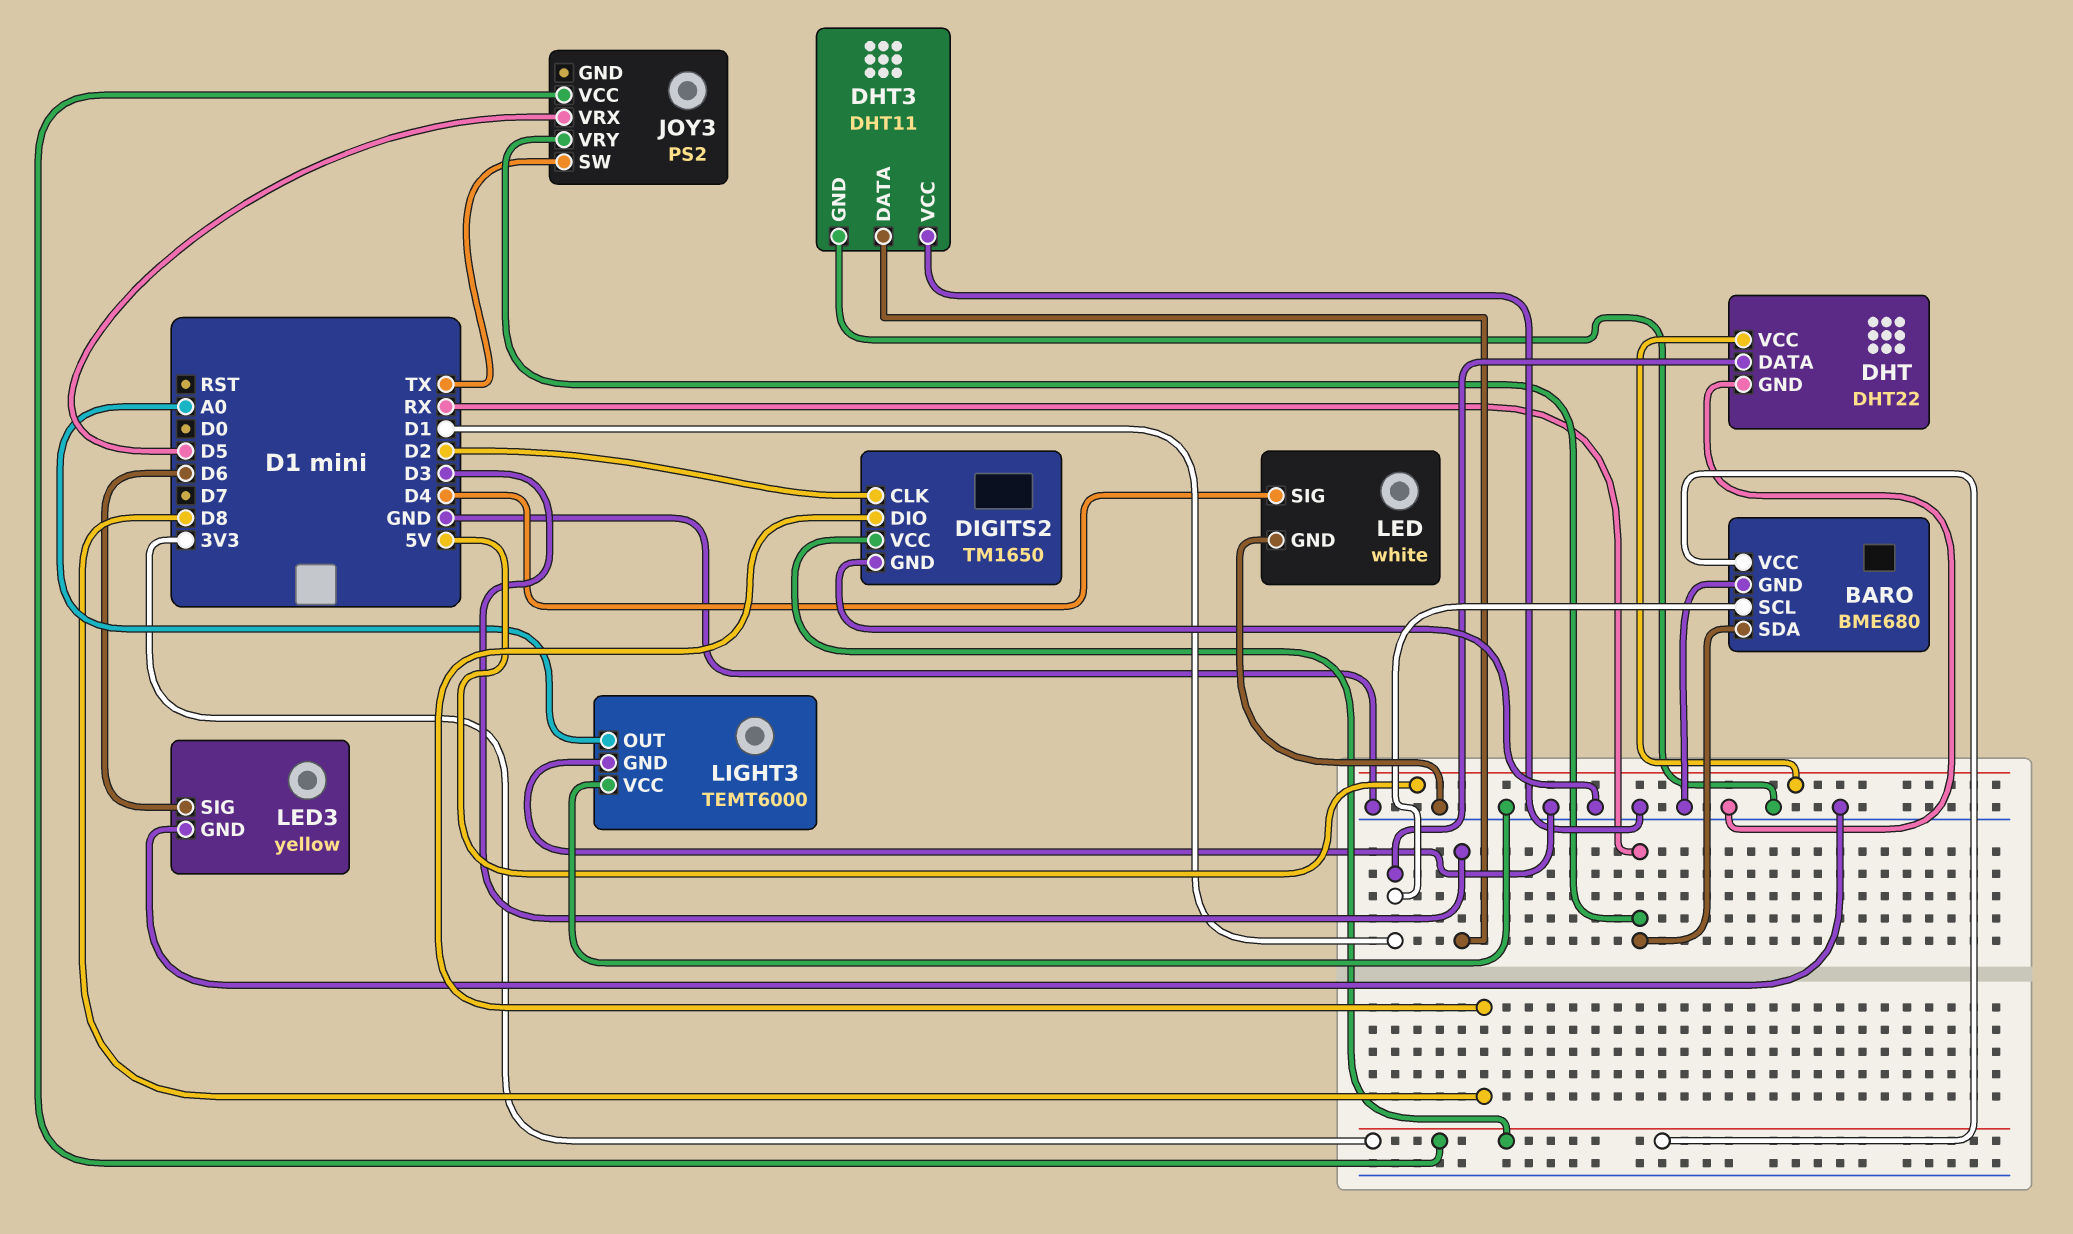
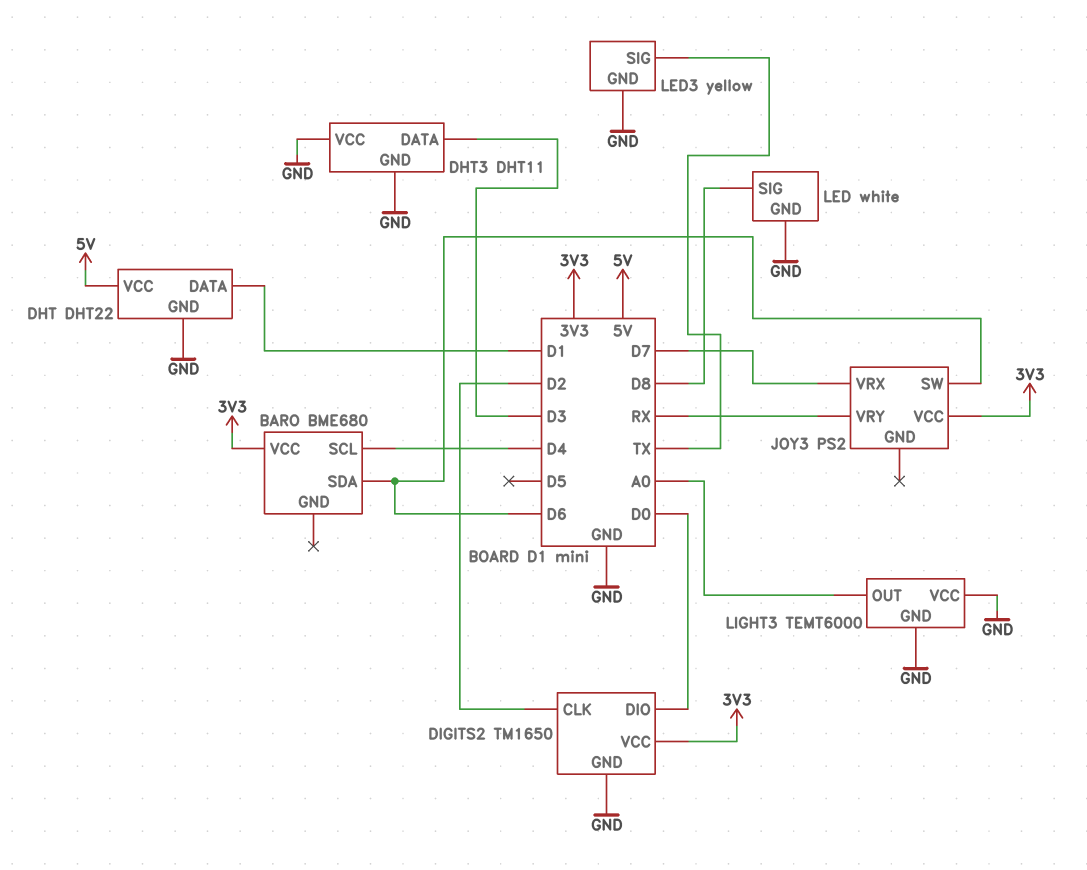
BARO pin GND: GND -> none
BARO pin SCL: D1 -> D4
BARO pin SDA: RX -> D6
DIGITS2 pin DIO: D8 -> D0
JOY3 pin SW: TX -> D6
JOY3 pin VRX: D5 -> D7
LED pin SIG: D4 -> D8
LED3 pin SIG: D6 -> TX

